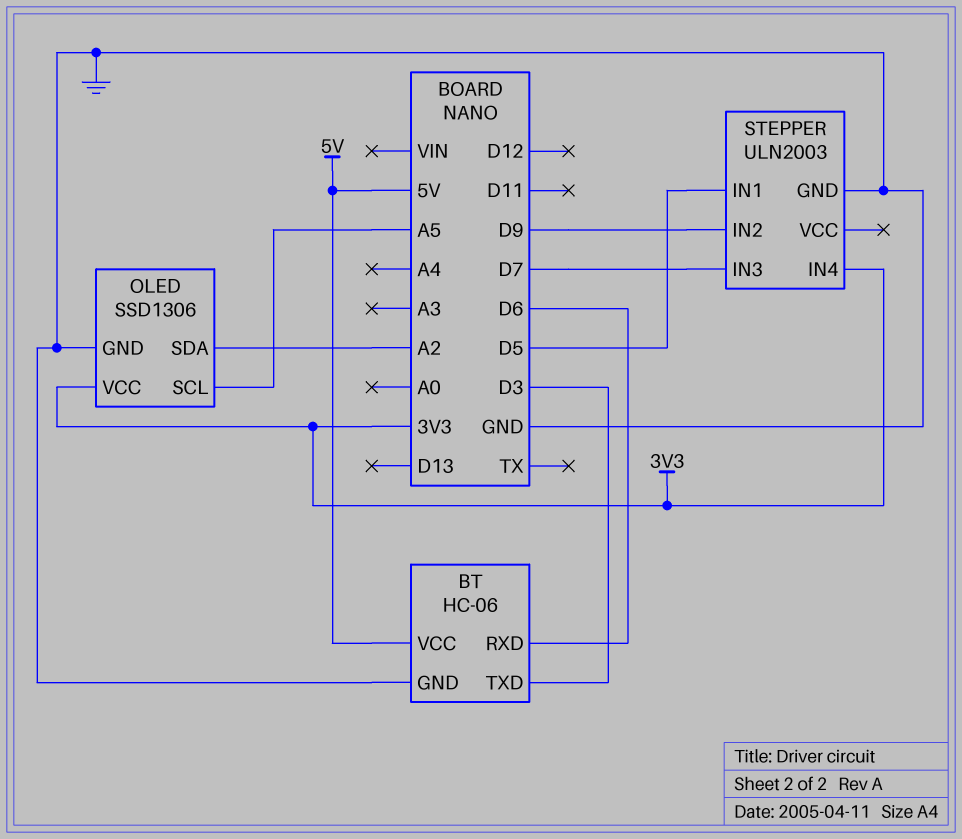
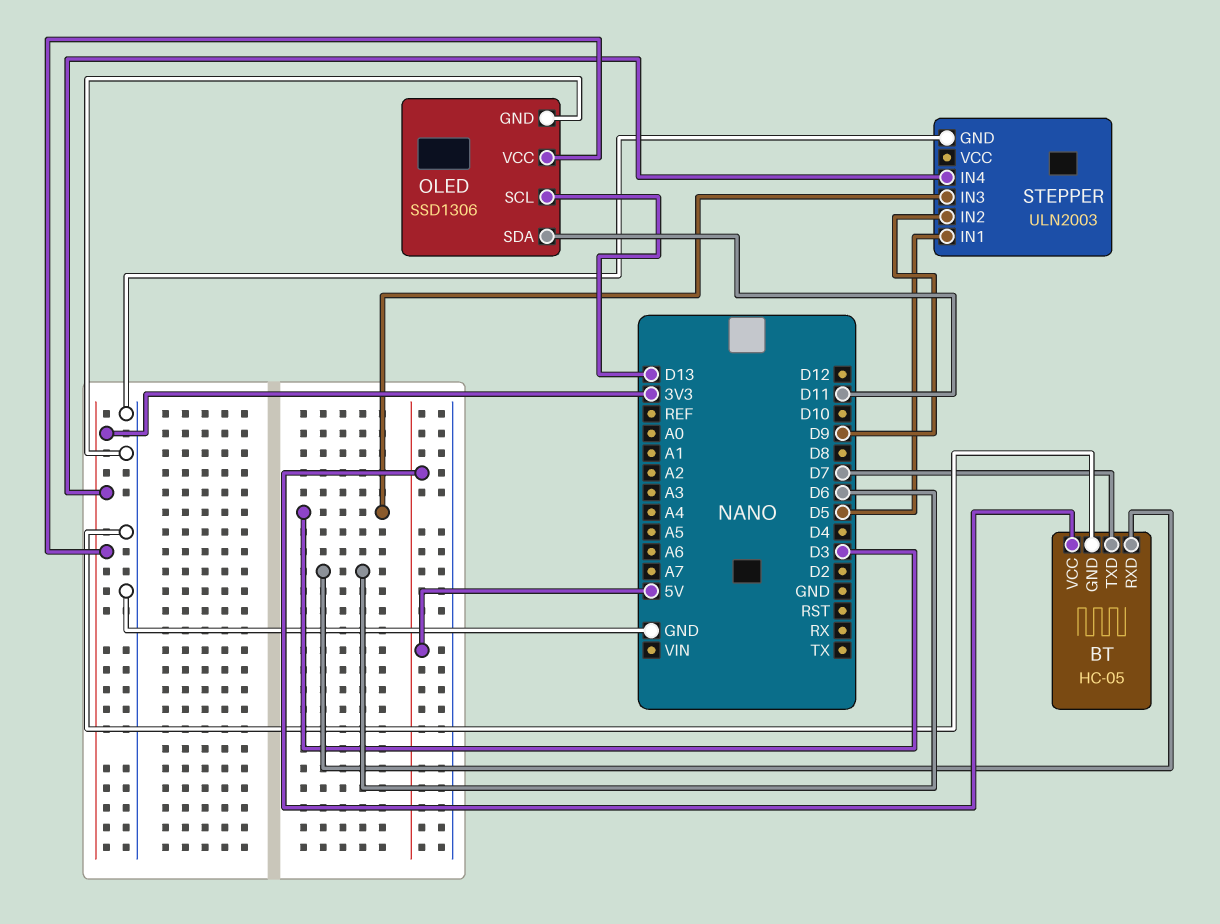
BT: HC-06 -> HC-05
BT pin TXD: D3 -> D7
OLED pin SCL: A5 -> D13
OLED pin SDA: A2 -> D11
STEPPER pin IN3: D7 -> D3

